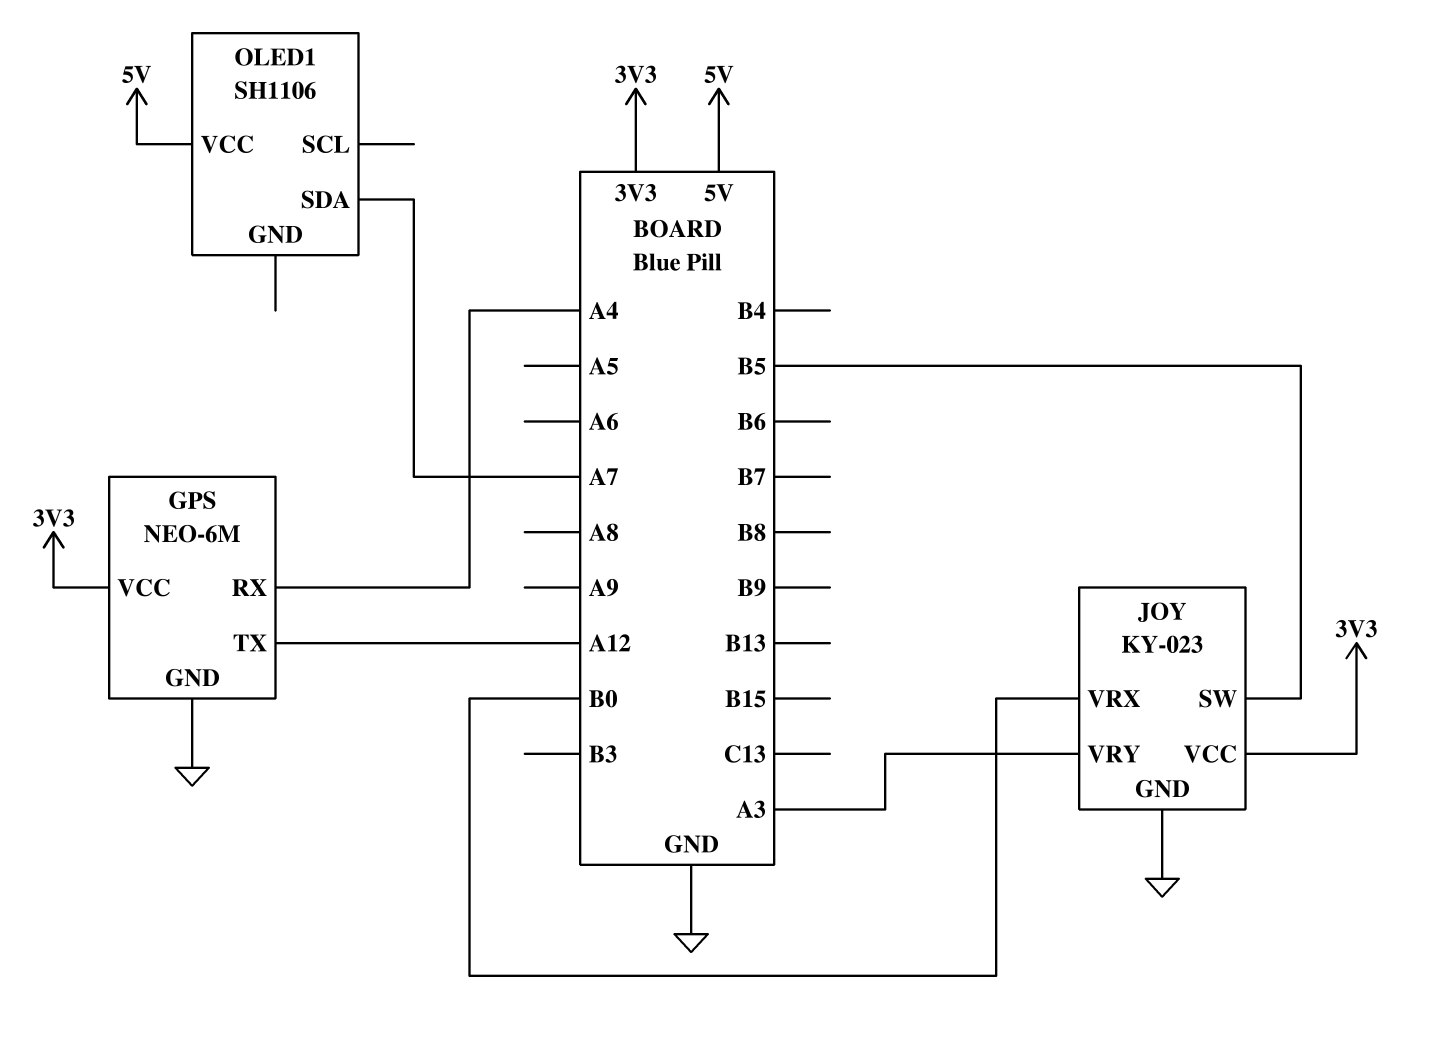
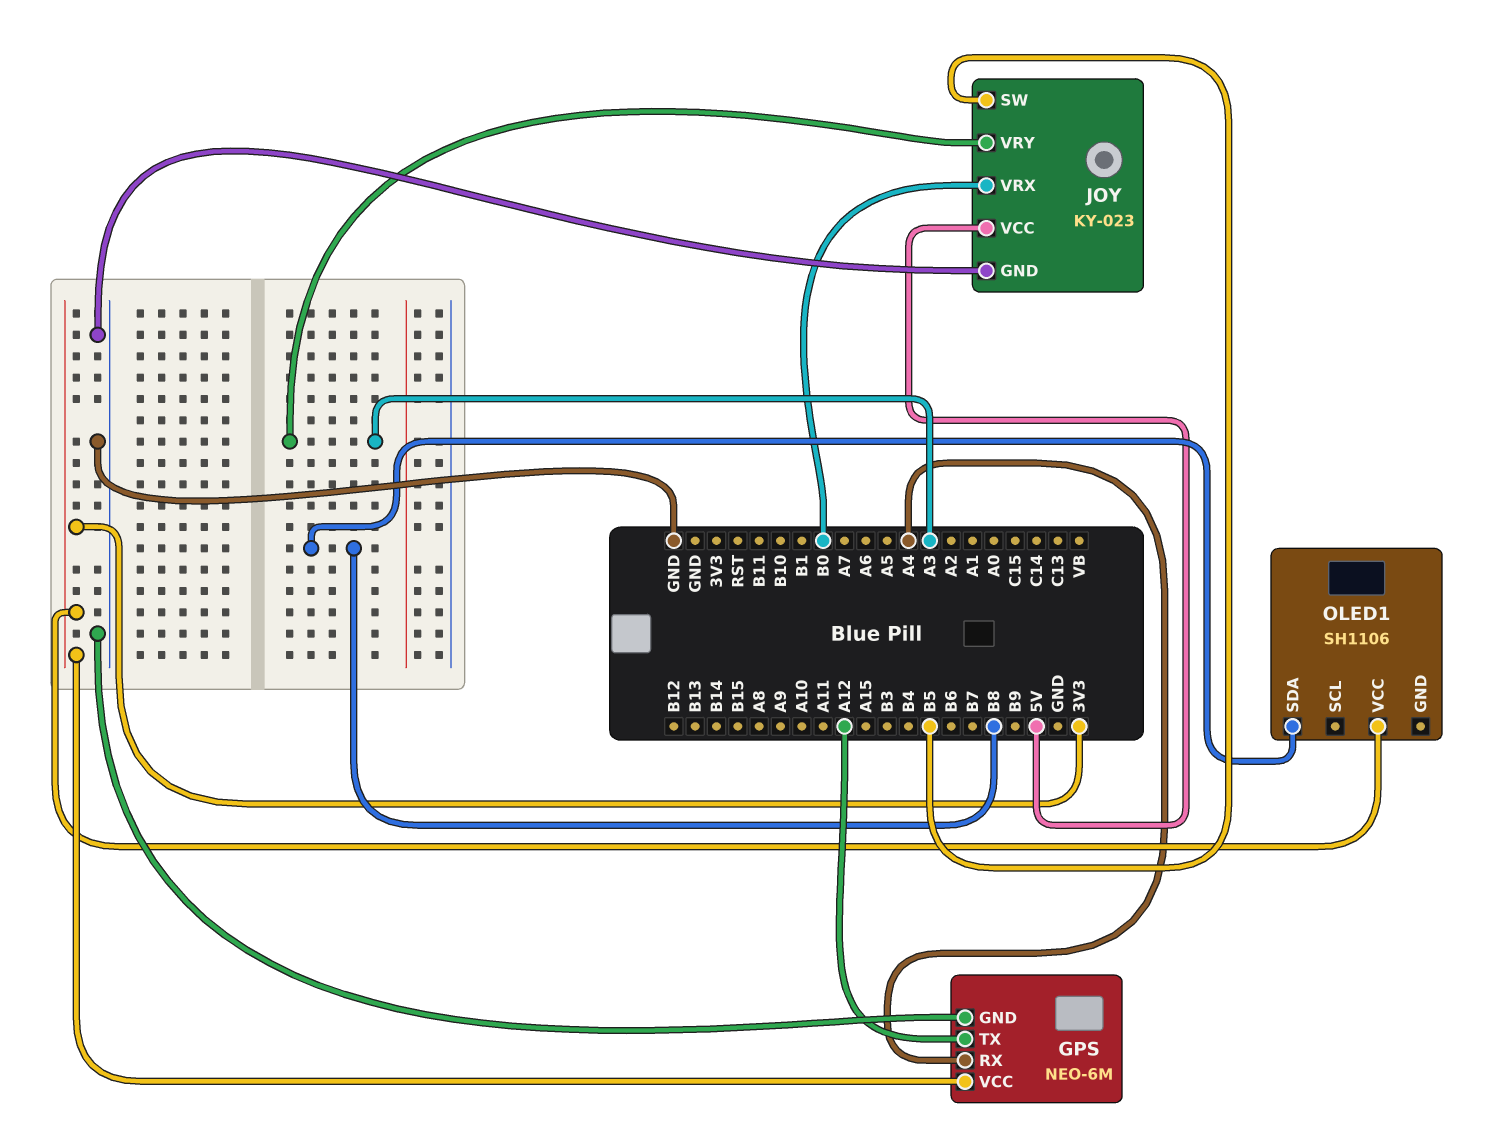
JOY pin VCC: 3V3 -> 5V
OLED1 pin SDA: A7 -> B8
OLED1 pin VCC: 5V -> 3V3

